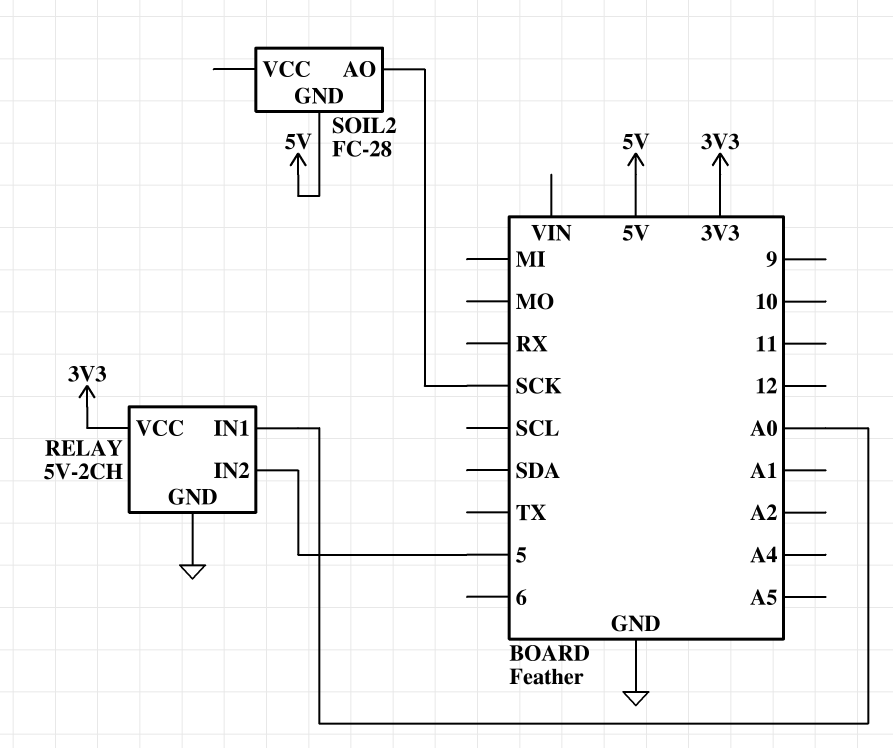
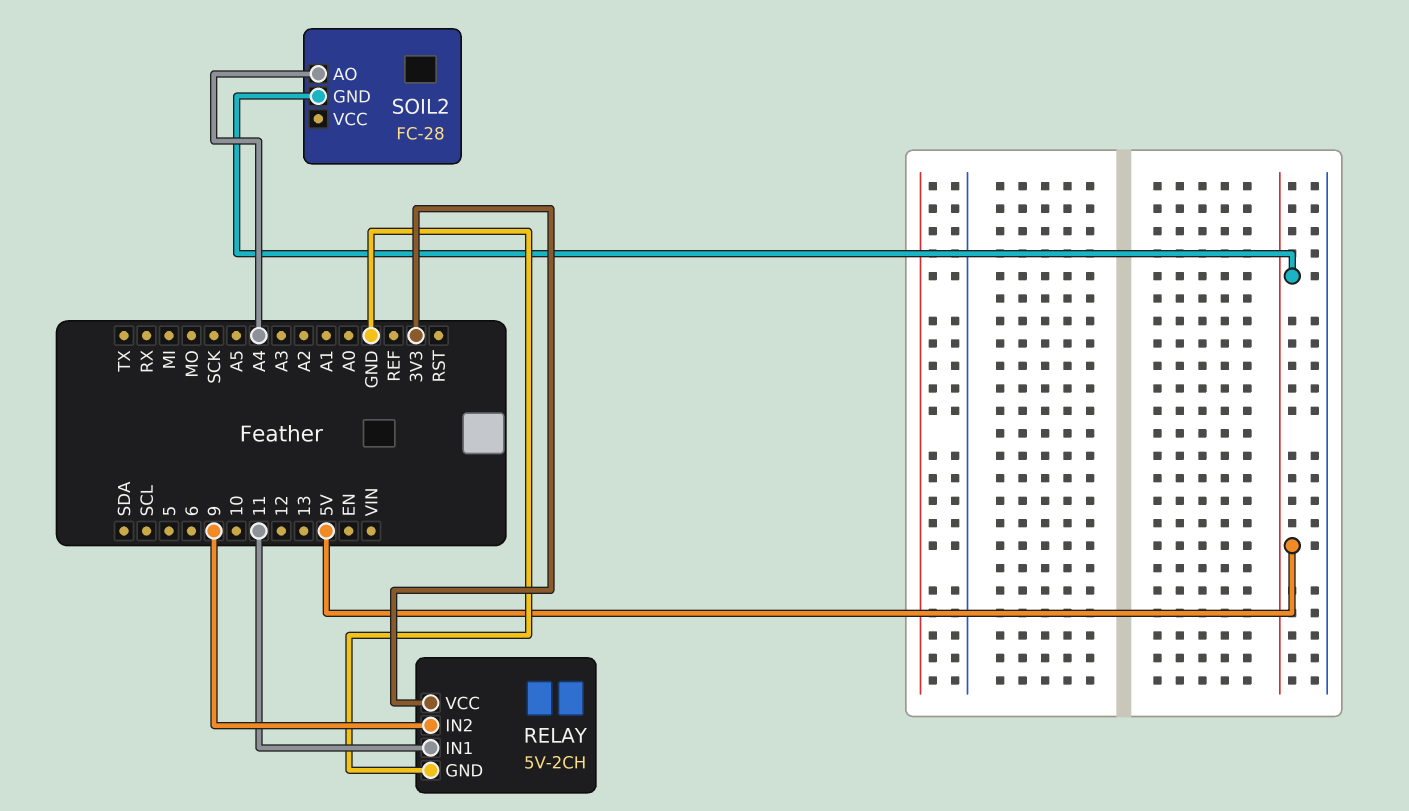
RELAY pin IN1: A0 -> 11
RELAY pin IN2: 5 -> 9
SOIL2 pin AO: SCK -> A4

